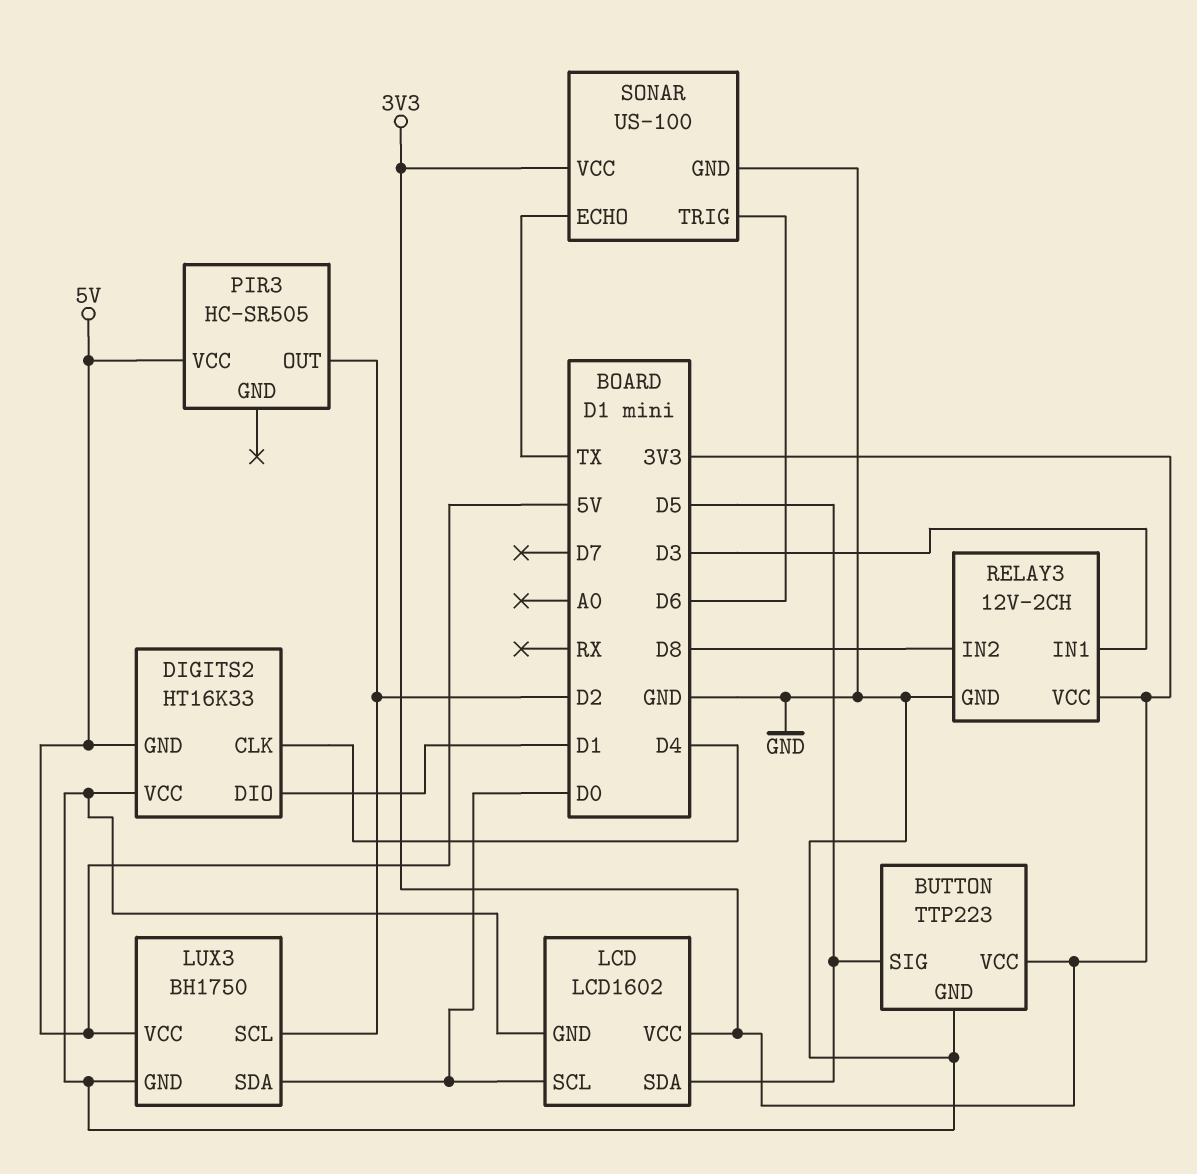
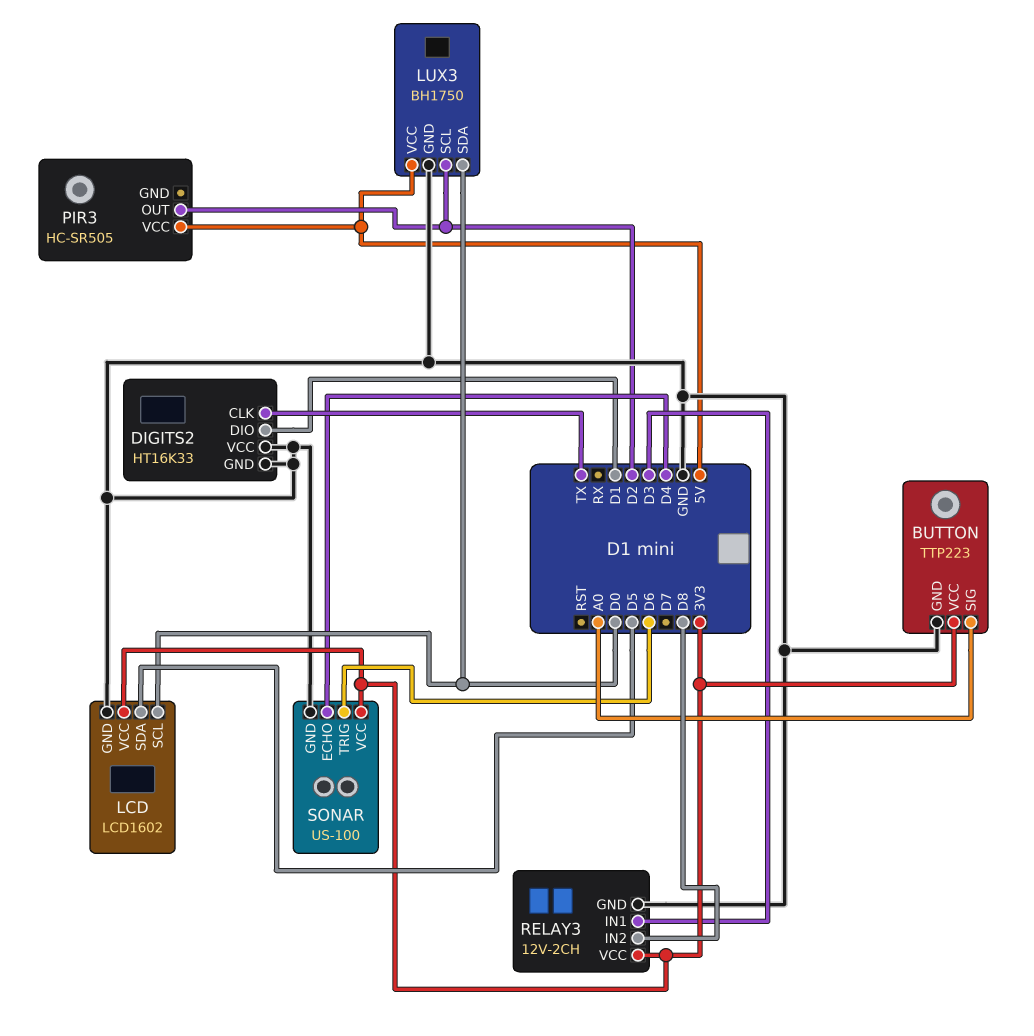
BUTTON pin SIG: D5 -> A0
DIGITS2 pin CLK: D4 -> TX
DIGITS2 pin GND: 5V -> GND
SONAR pin ECHO: TX -> D4

